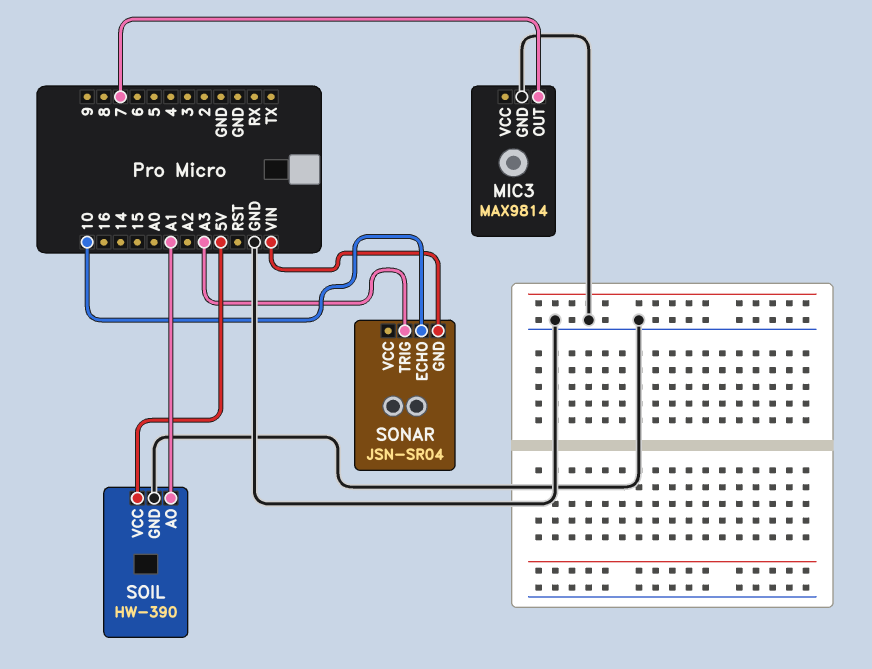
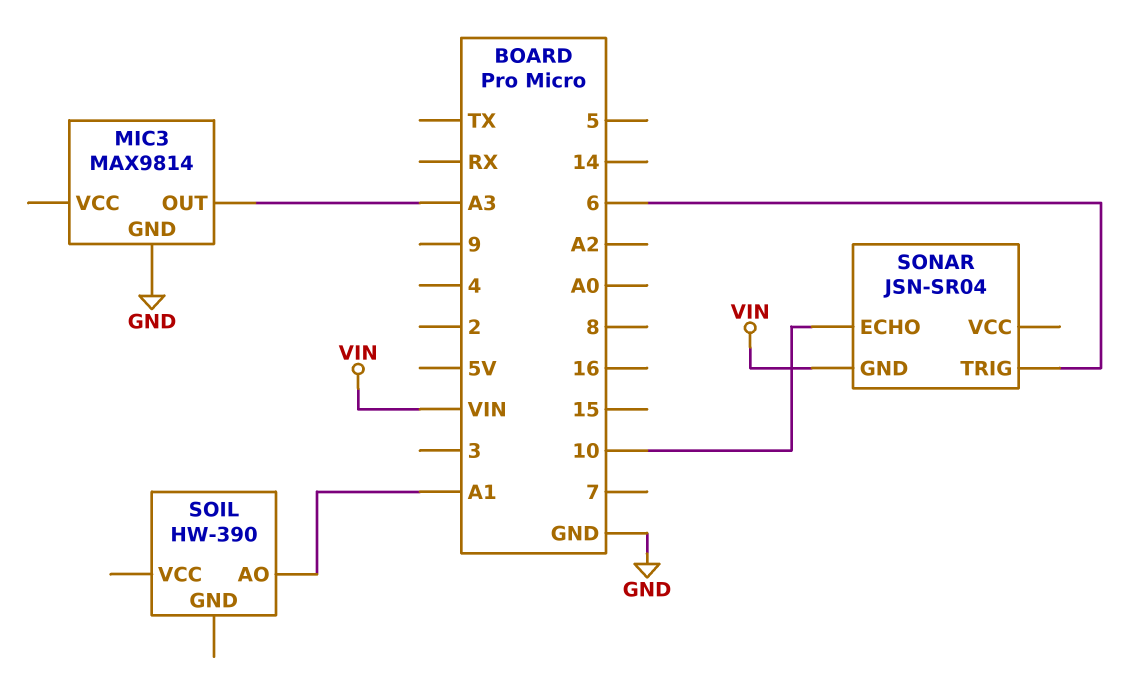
MIC3 pin OUT: 7 -> A3
SOIL pin GND: GND -> none
SOIL pin VCC: 5V -> none
SONAR pin TRIG: A3 -> 6

